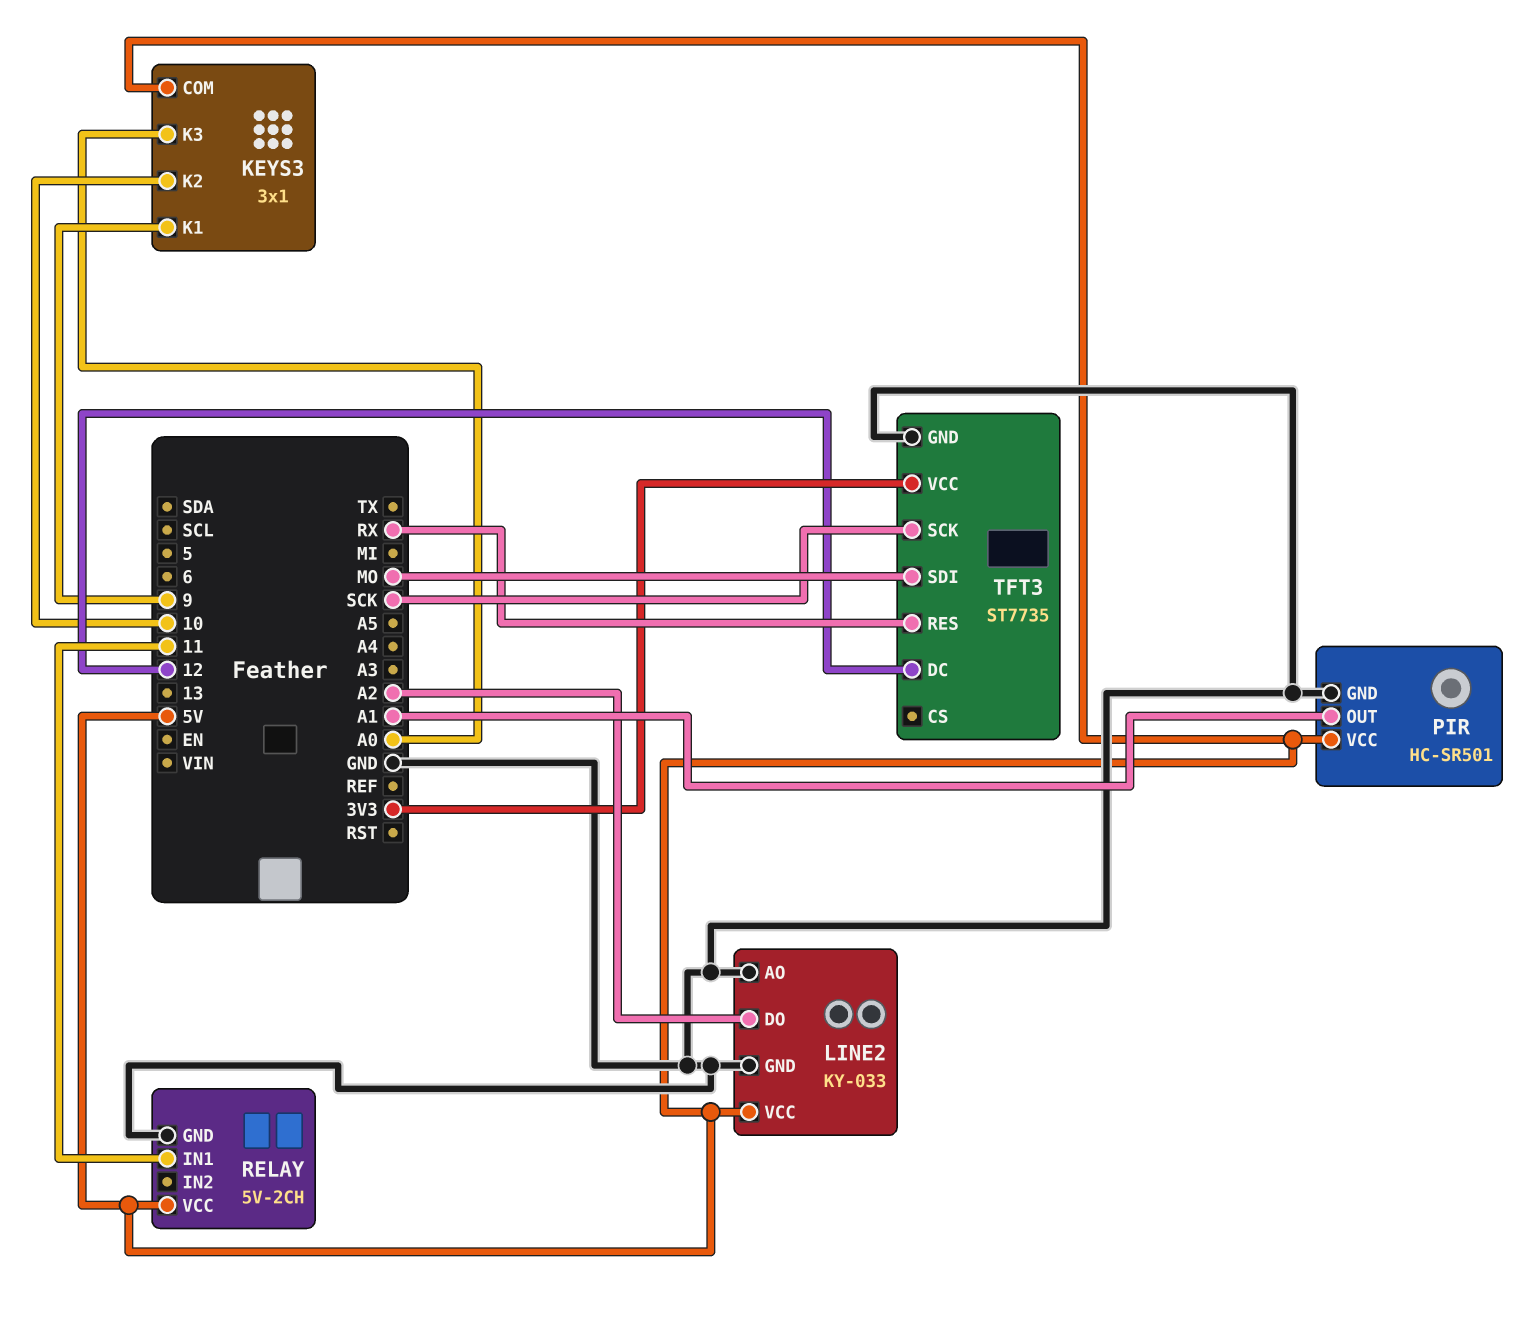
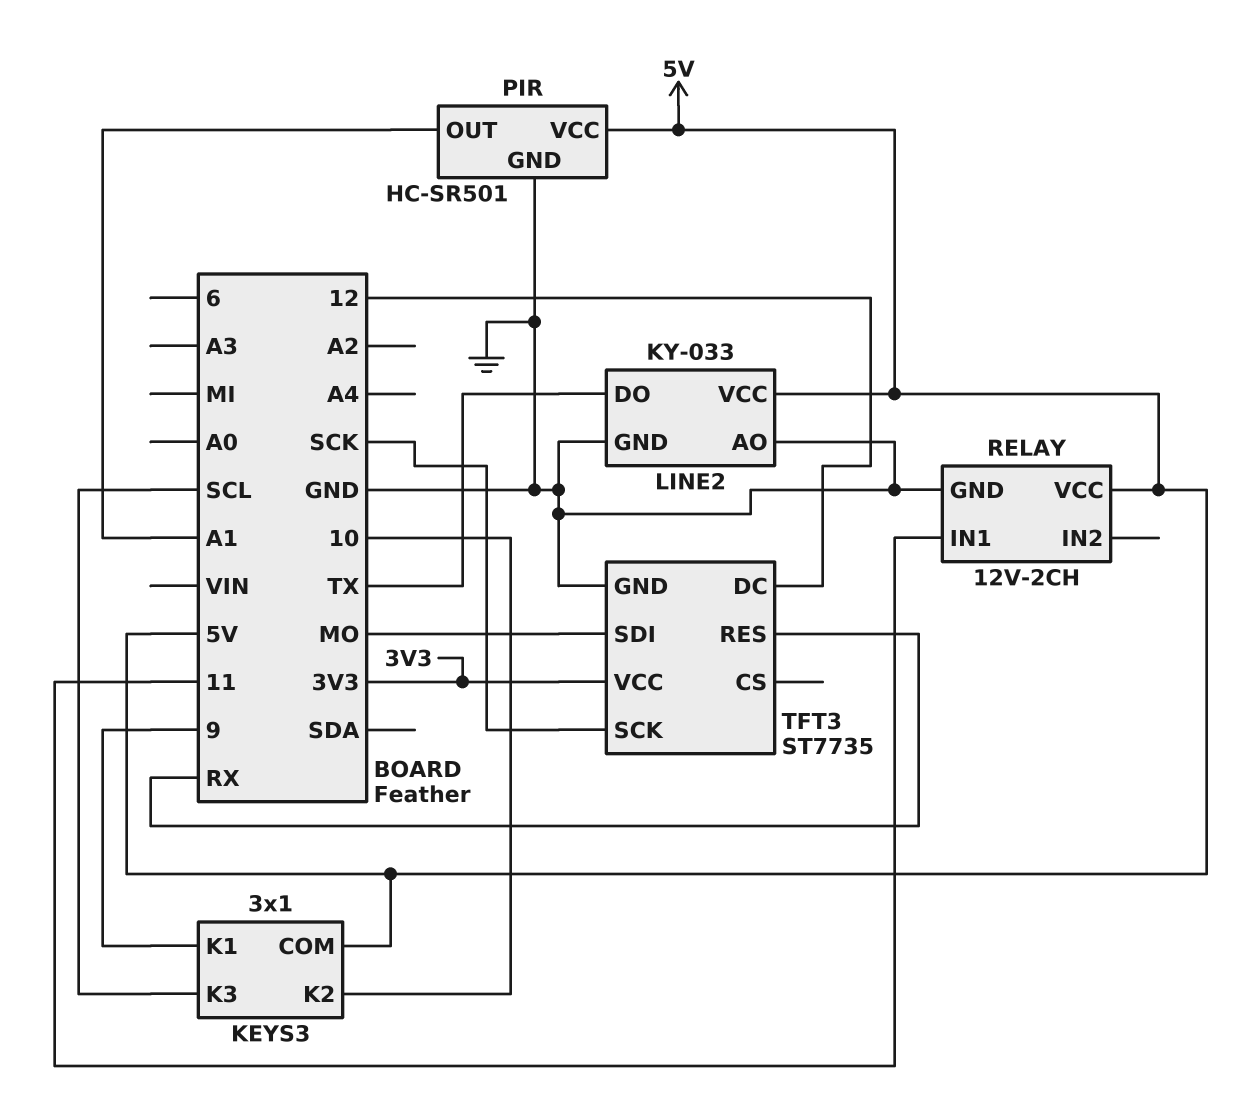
KEYS3 pin K3: A0 -> SCL
LINE2 pin DO: A2 -> TX
RELAY: 5V-2CH -> 12V-2CH

